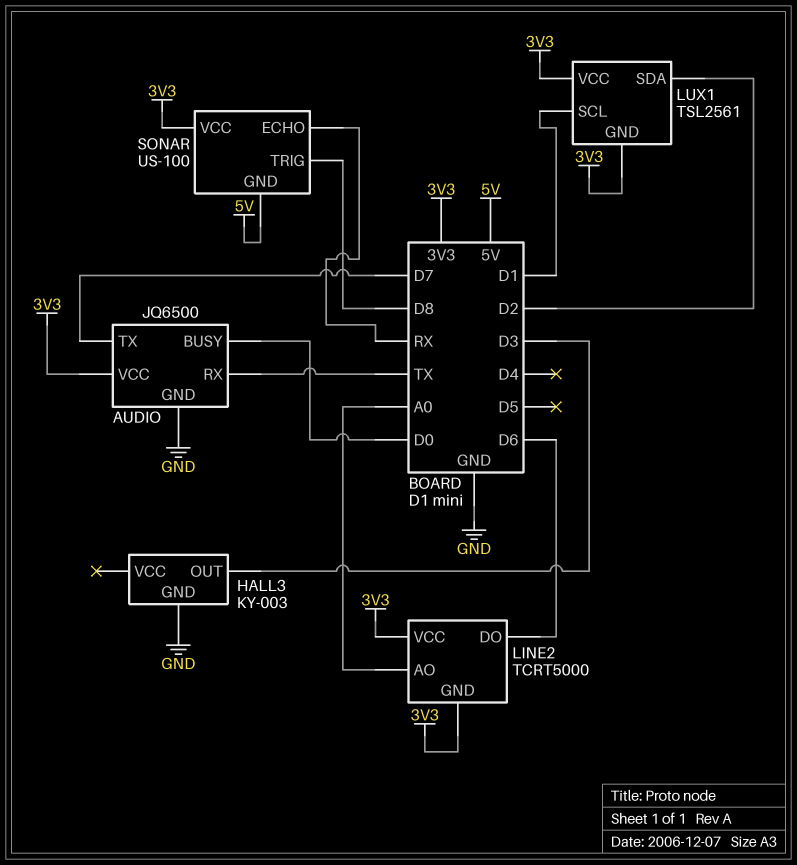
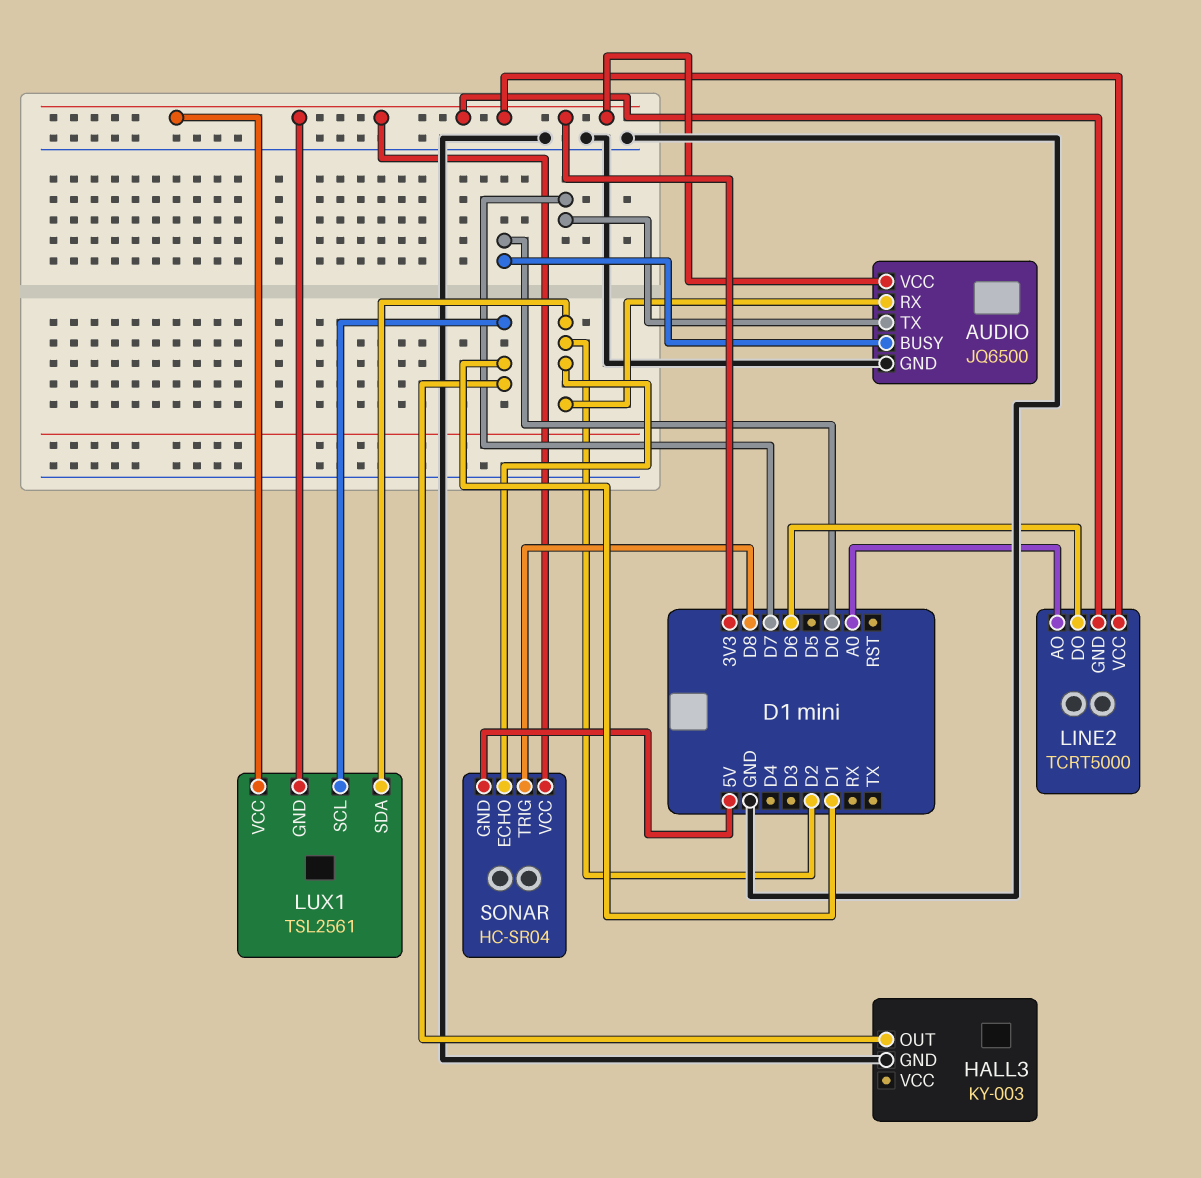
AUDIO pin RX: TX -> D2
HALL3 pin OUT: D3 -> D1
SONAR: US-100 -> HC-SR04
SONAR pin ECHO: RX -> D2

